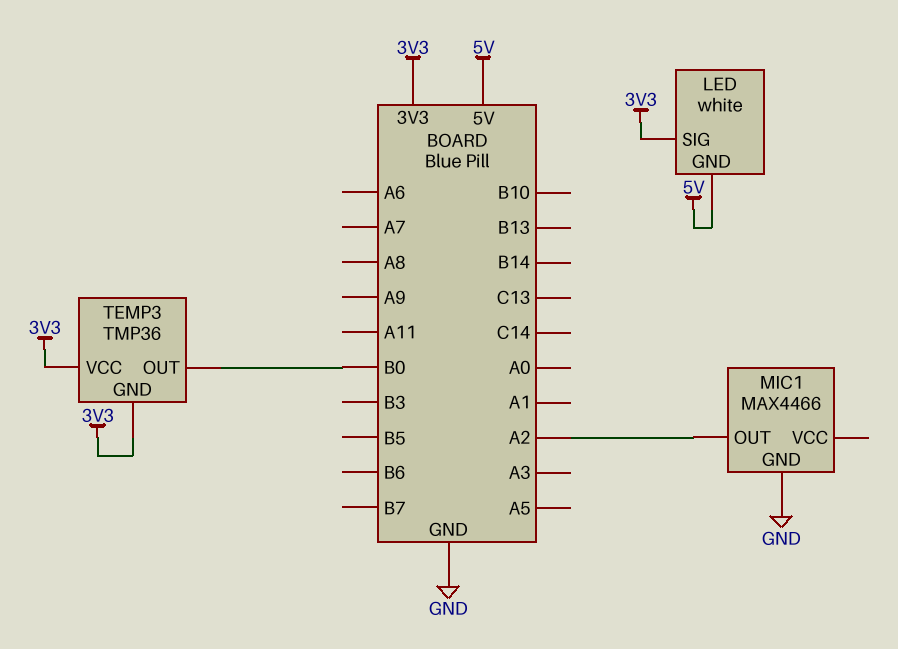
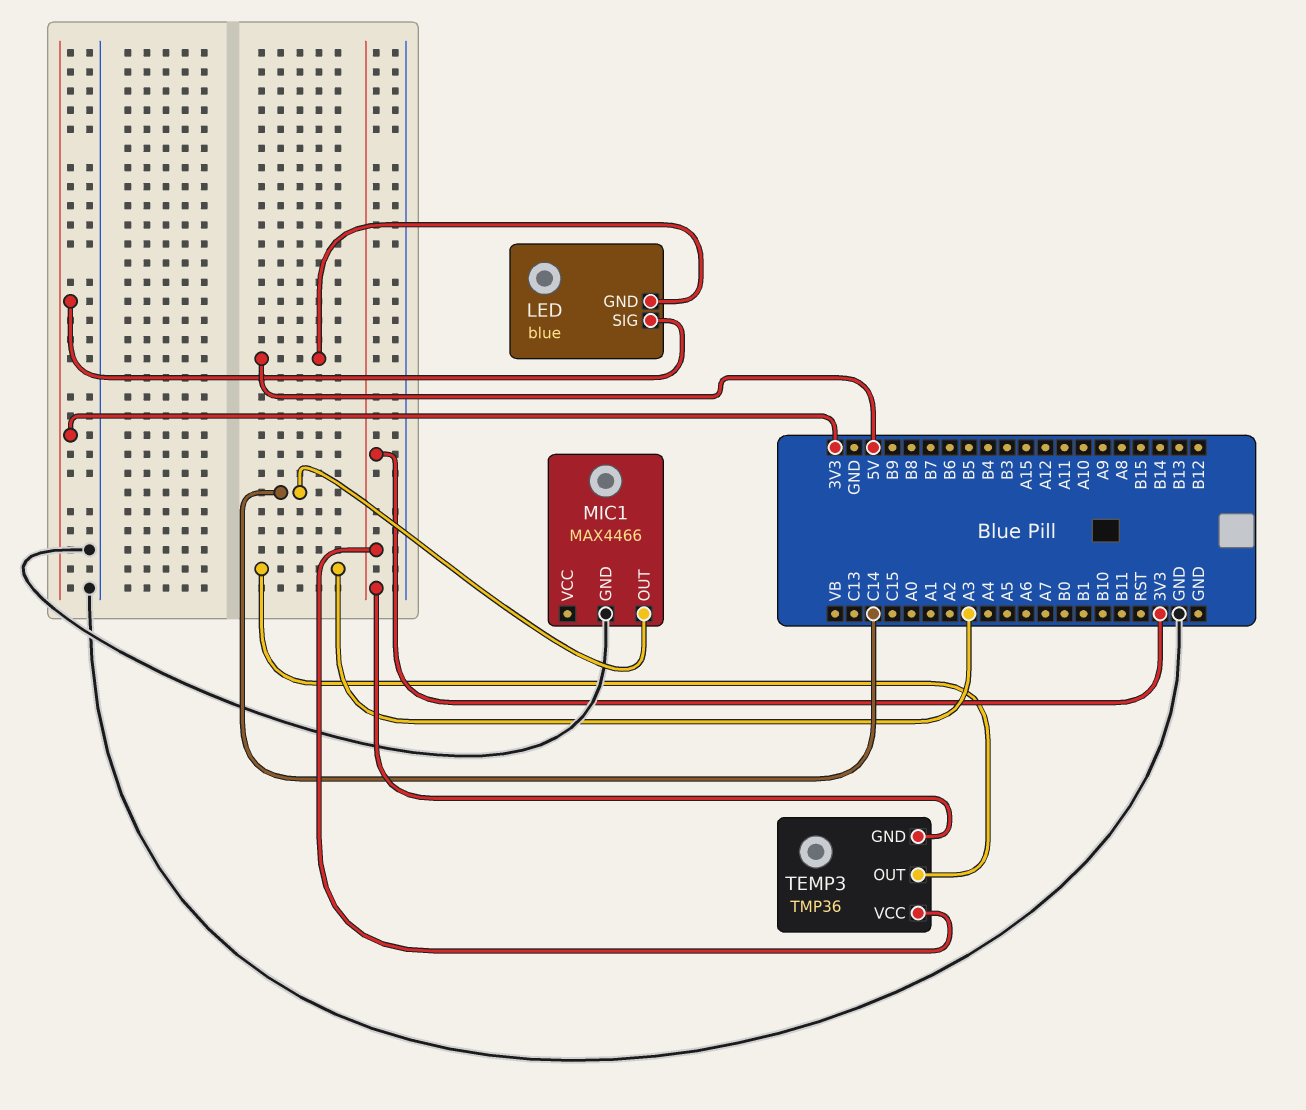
LED: white -> blue
MIC1 pin OUT: A2 -> C14
TEMP3 pin OUT: B0 -> A3

